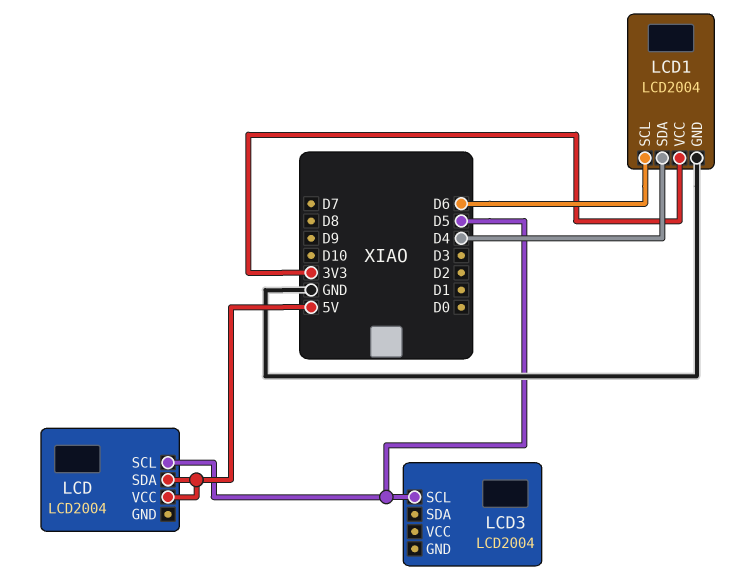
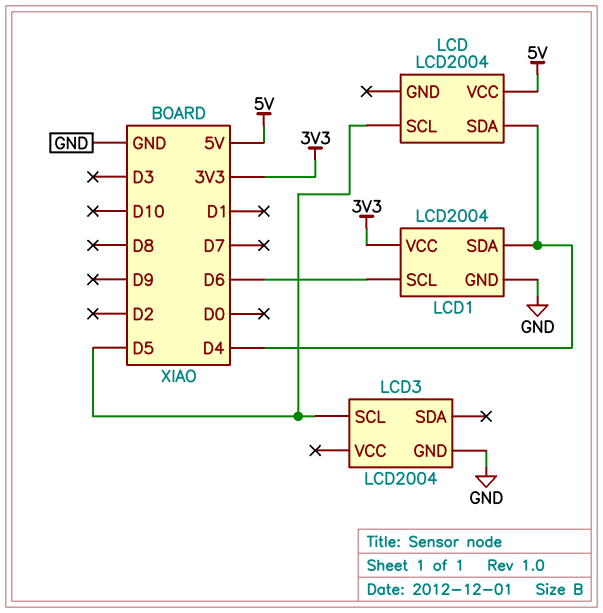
LCD pin SDA: 5V -> D4
LCD3 pin GND: none -> GND

